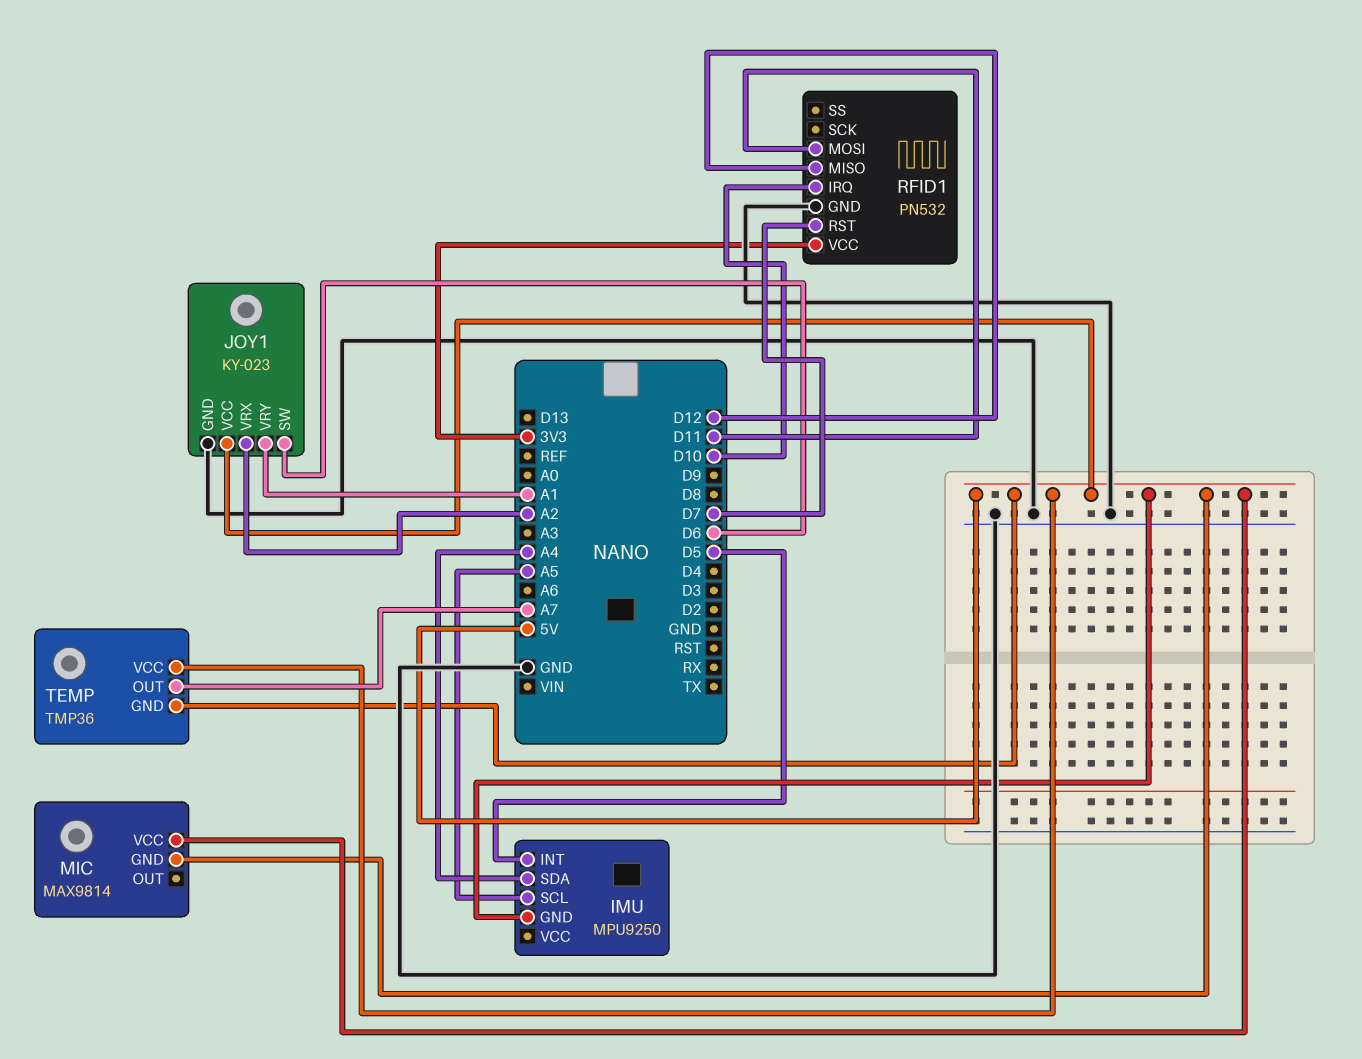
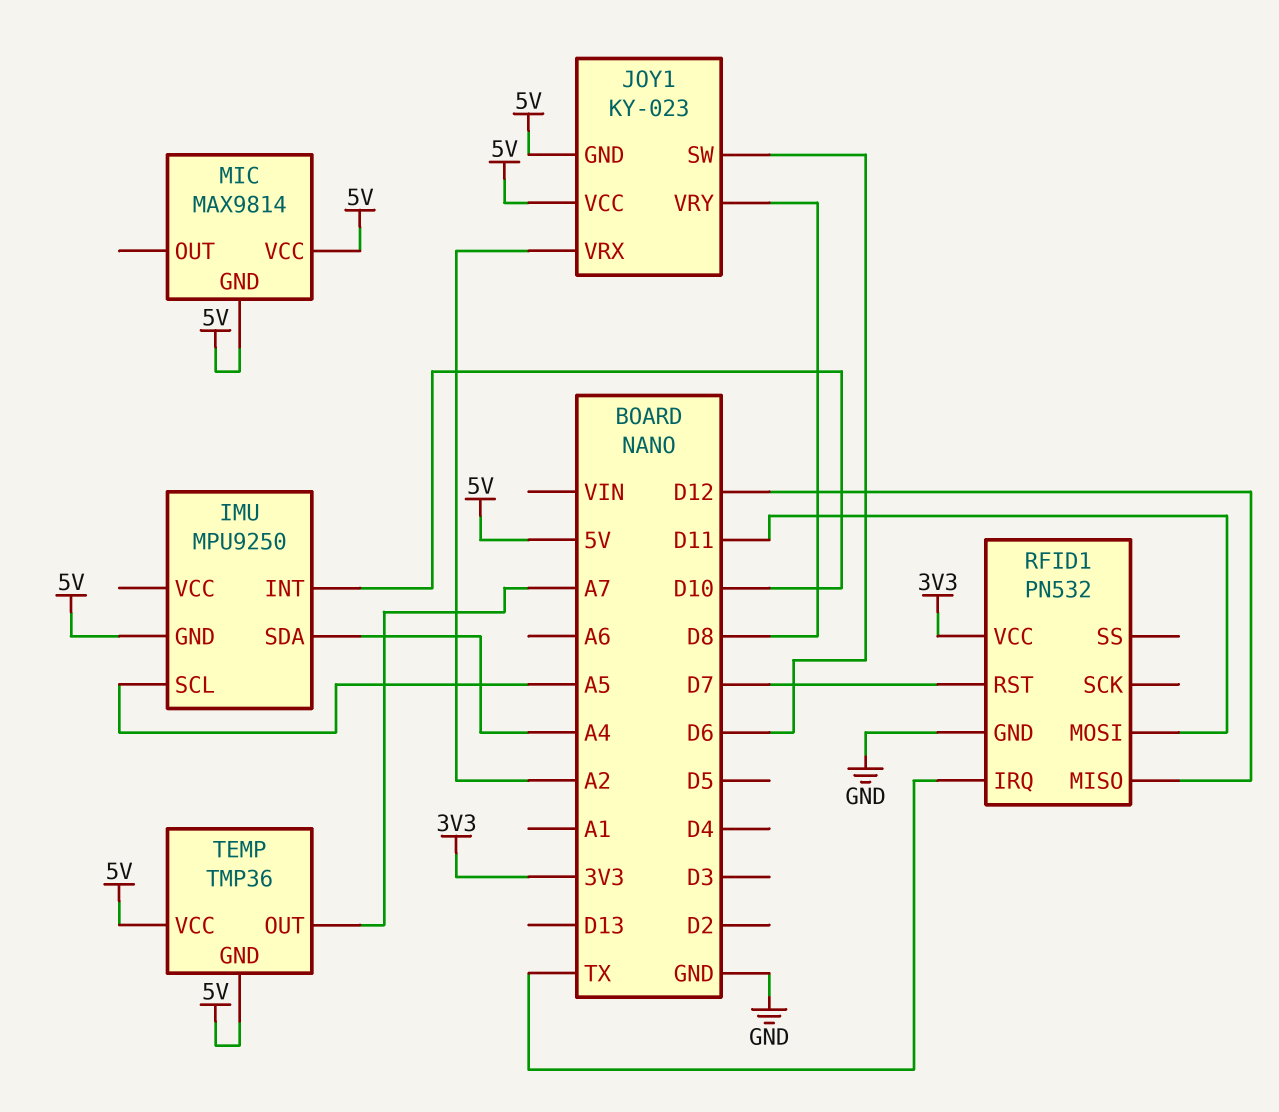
IMU pin INT: D5 -> D10
JOY1 pin GND: GND -> 5V
JOY1 pin VRY: A1 -> D8
RFID1 pin IRQ: D10 -> TX

